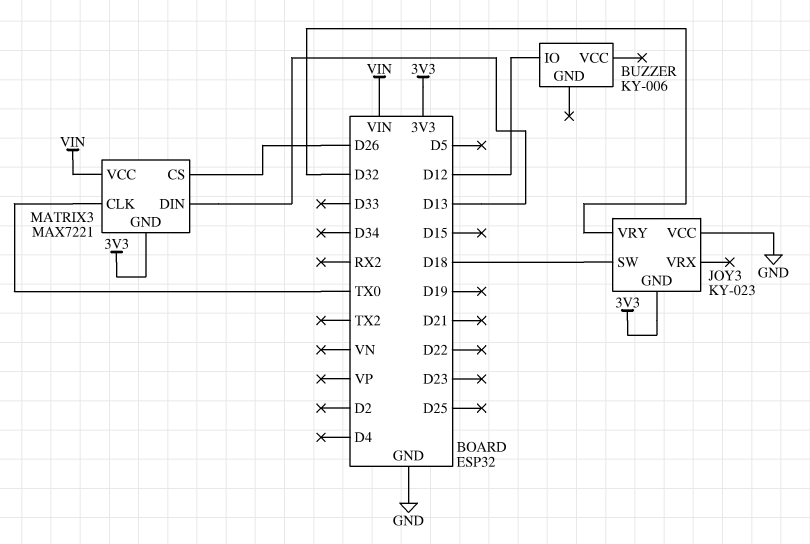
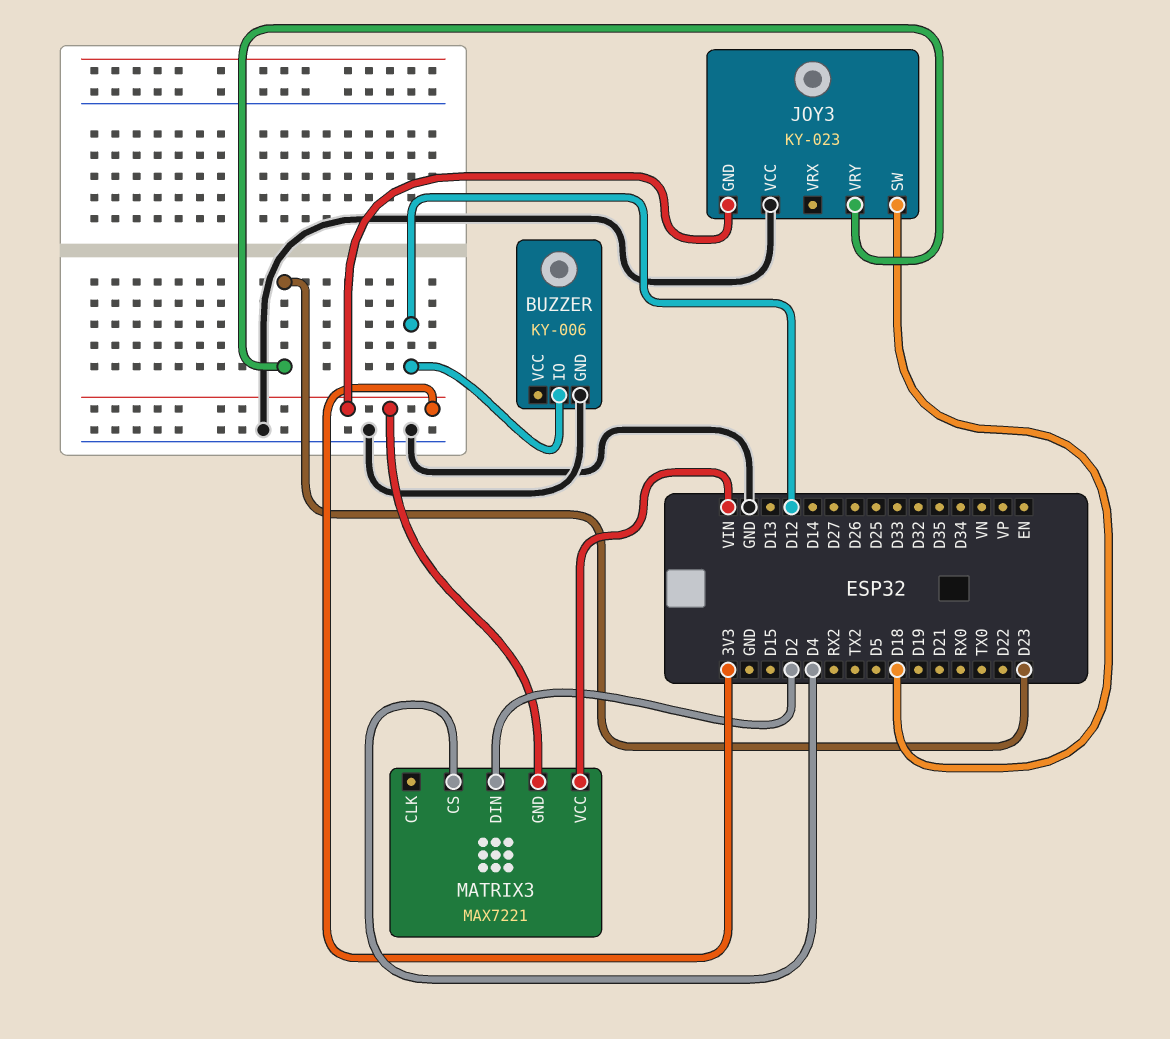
BUZZER pin GND: none -> GND
JOY3 pin VRY: D32 -> D23
MATRIX3 pin CLK: TX0 -> none
MATRIX3 pin CS: D26 -> D4
MATRIX3 pin DIN: D13 -> D2

